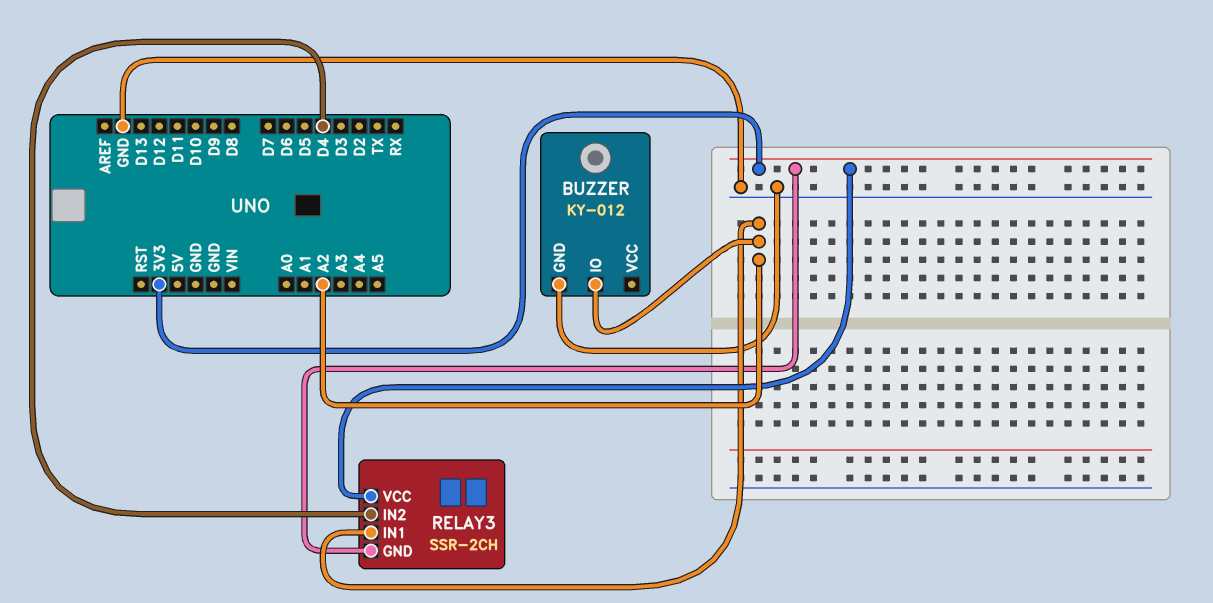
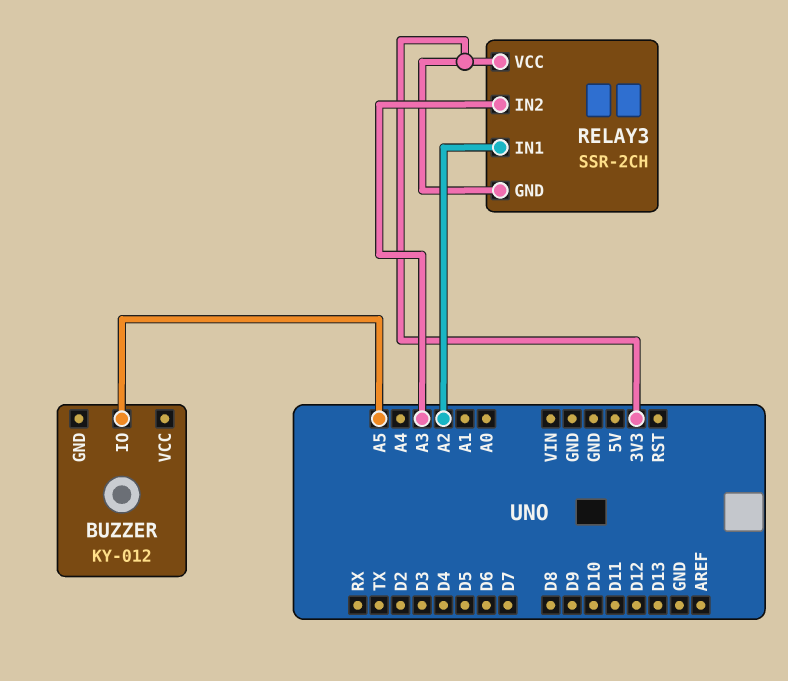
BUZZER pin GND: GND -> none
BUZZER pin IO: A2 -> A5
RELAY3 pin IN2: D4 -> A3

